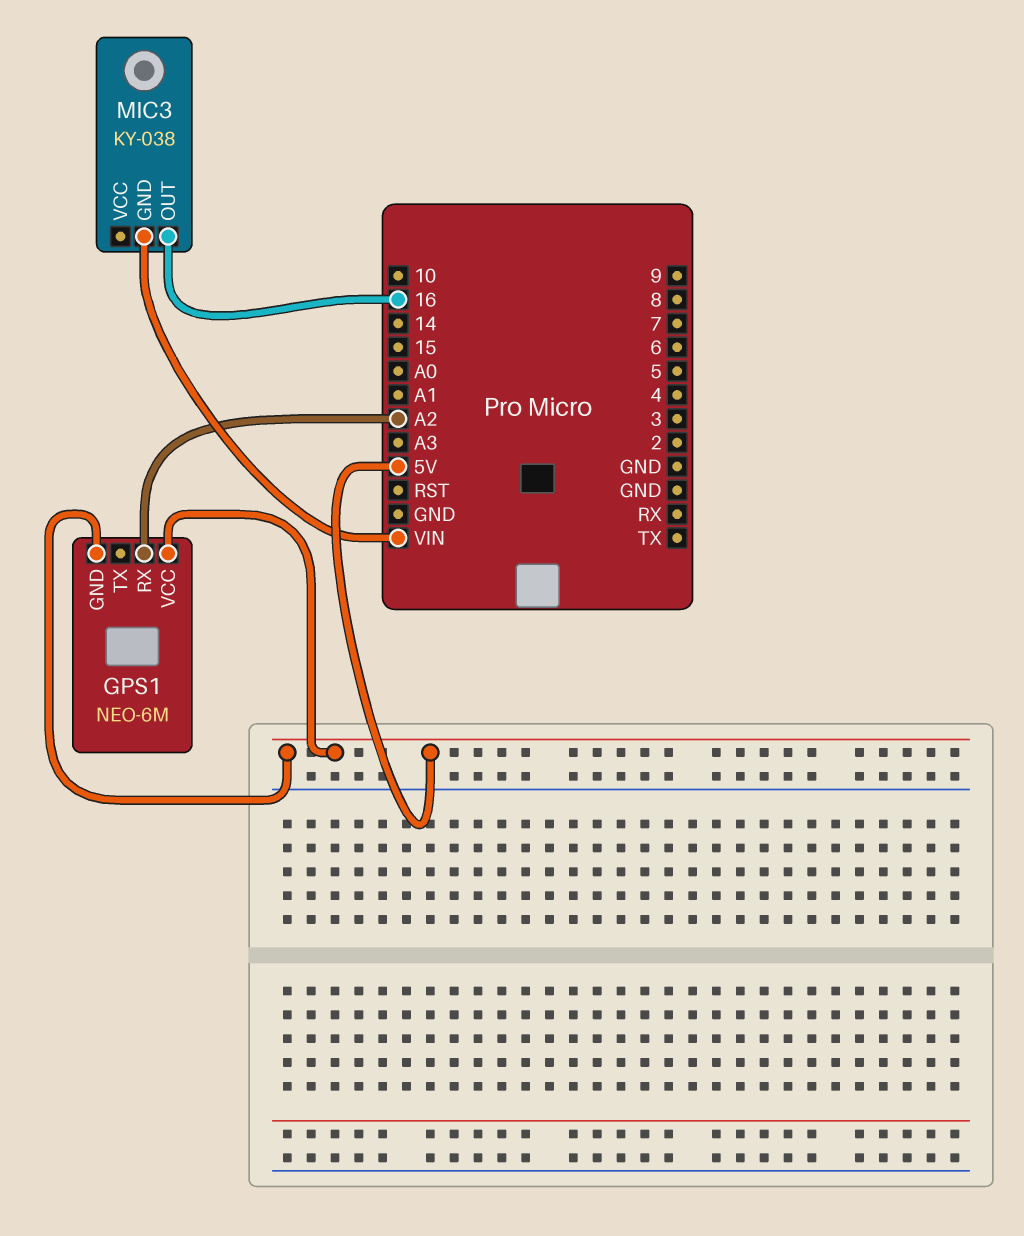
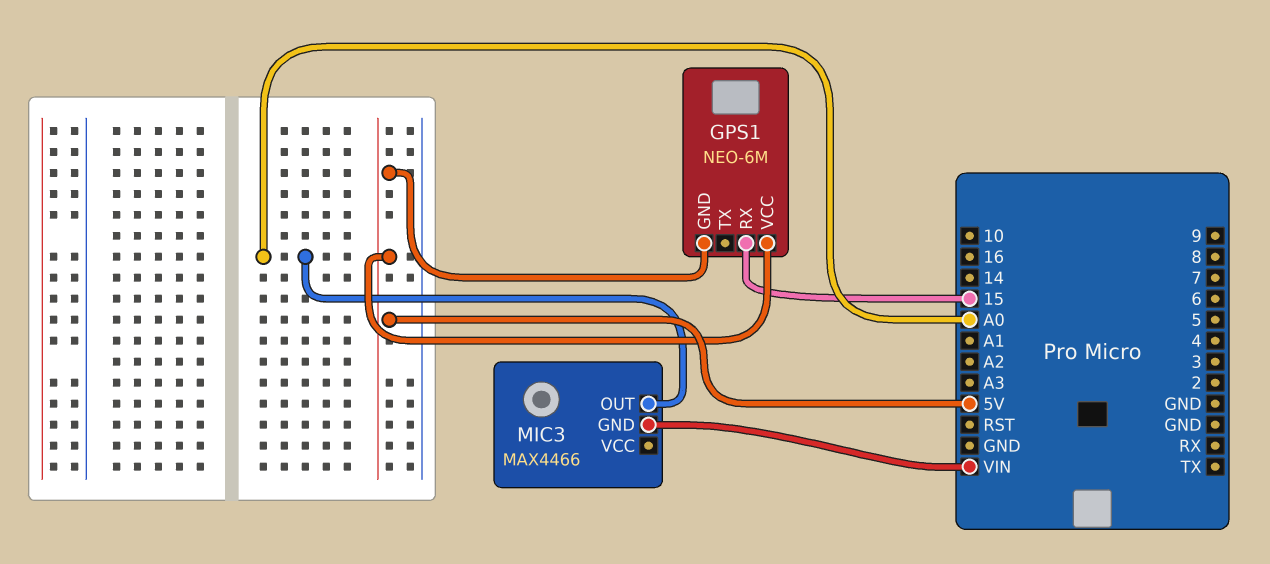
GPS1 pin RX: A2 -> 15
MIC3: KY-038 -> MAX4466
MIC3 pin OUT: 16 -> A0

